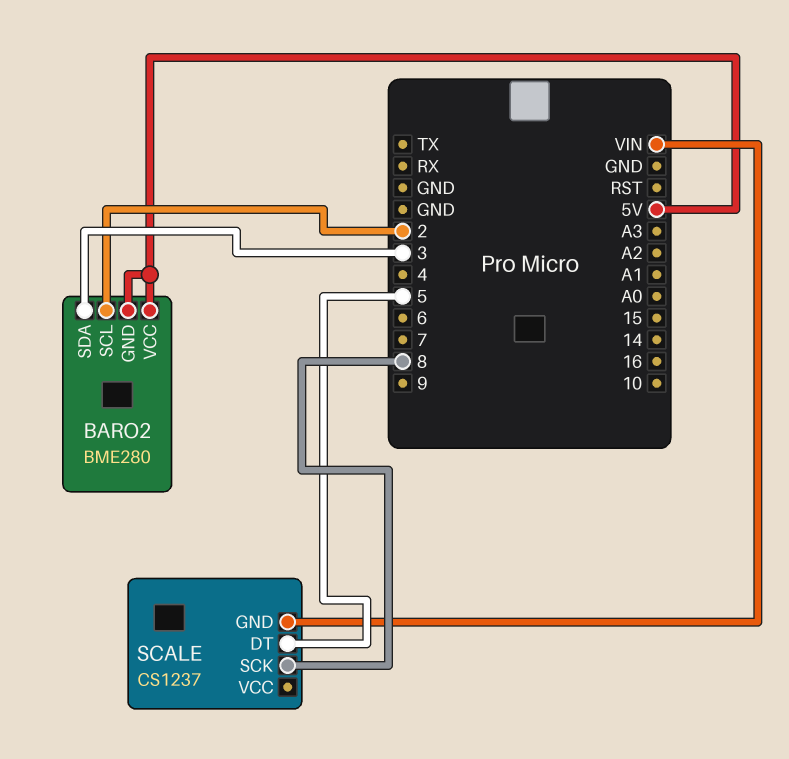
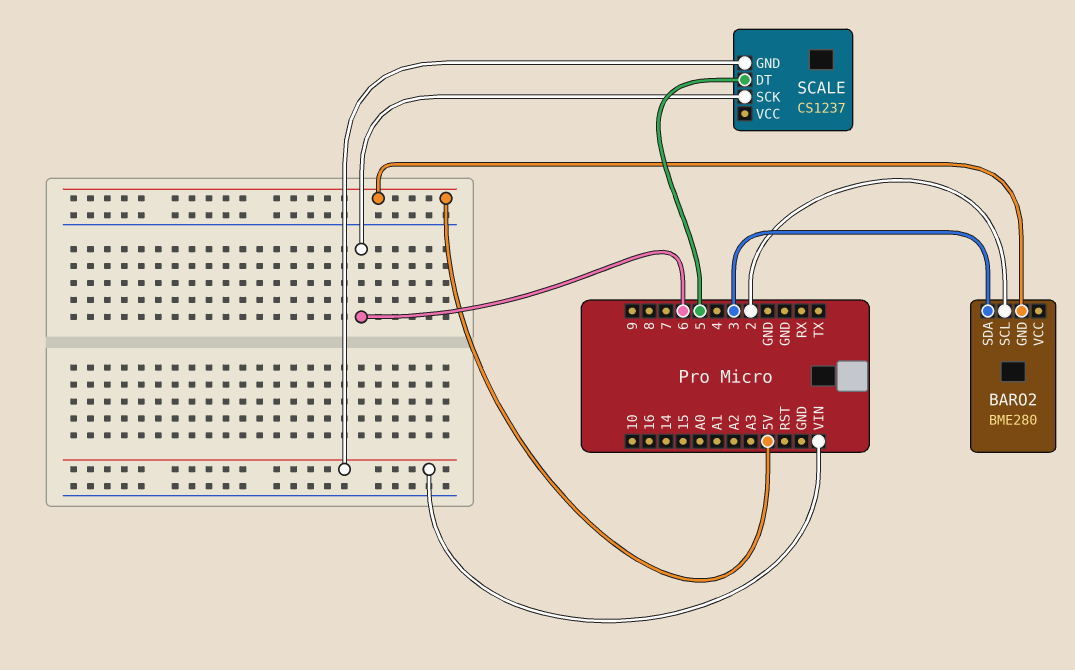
BARO2 pin VCC: 5V -> none
SCALE pin SCK: 8 -> 6

